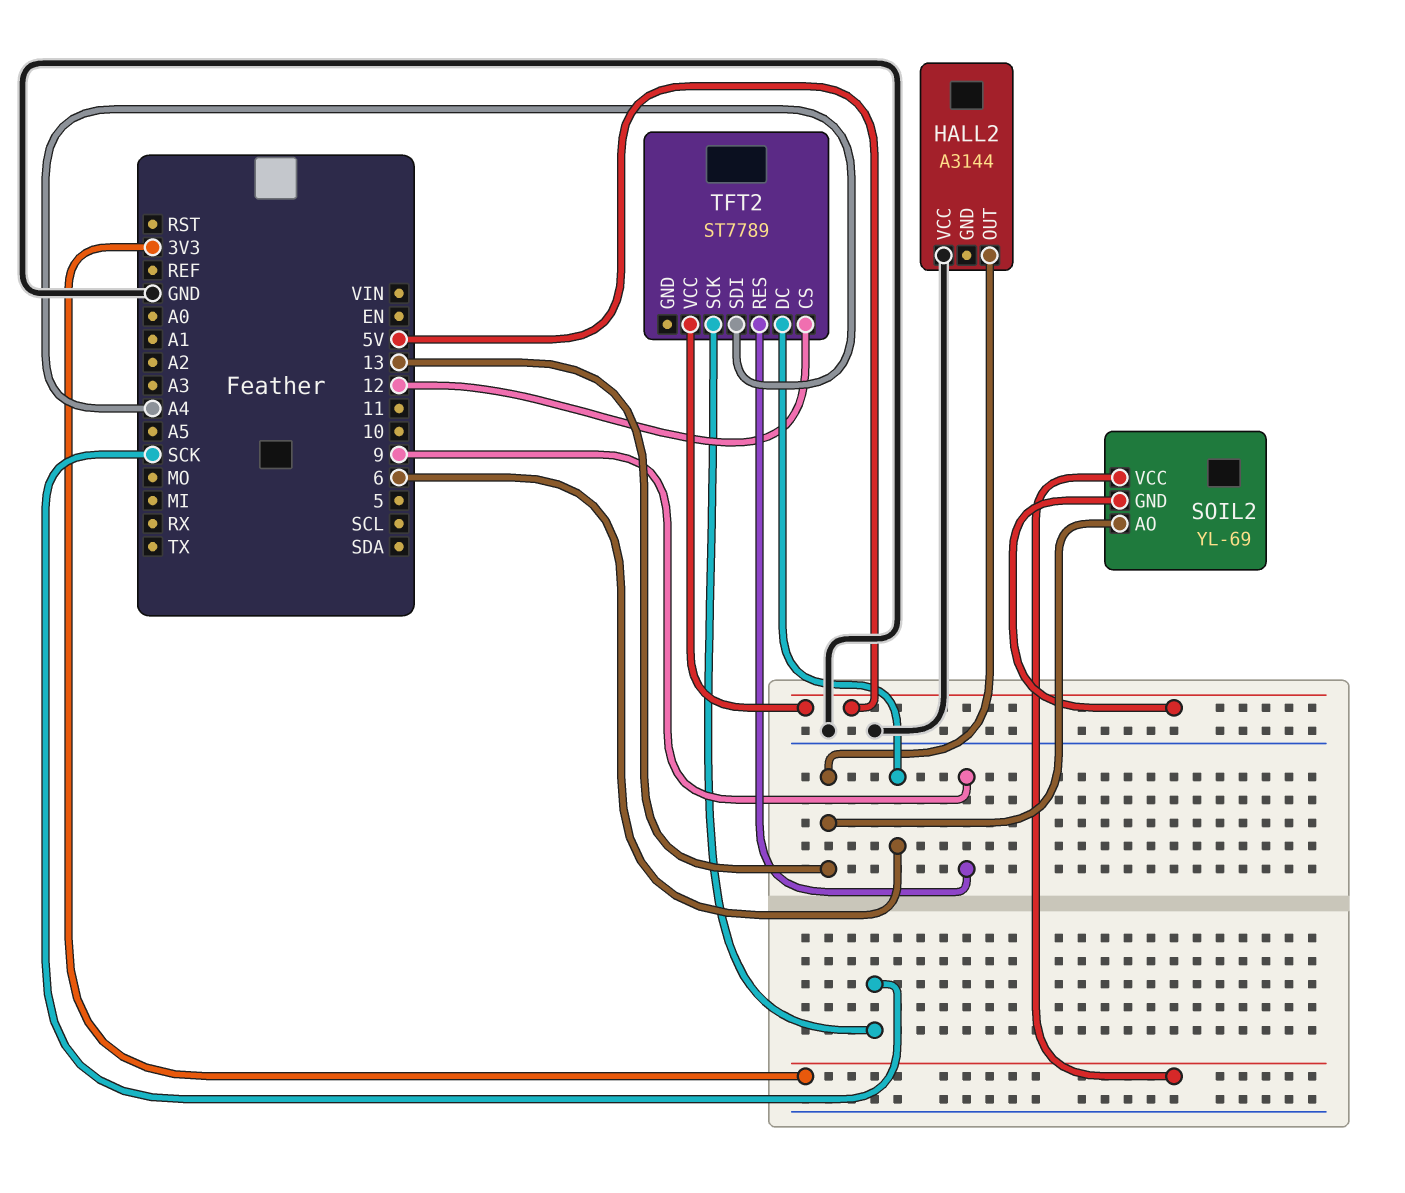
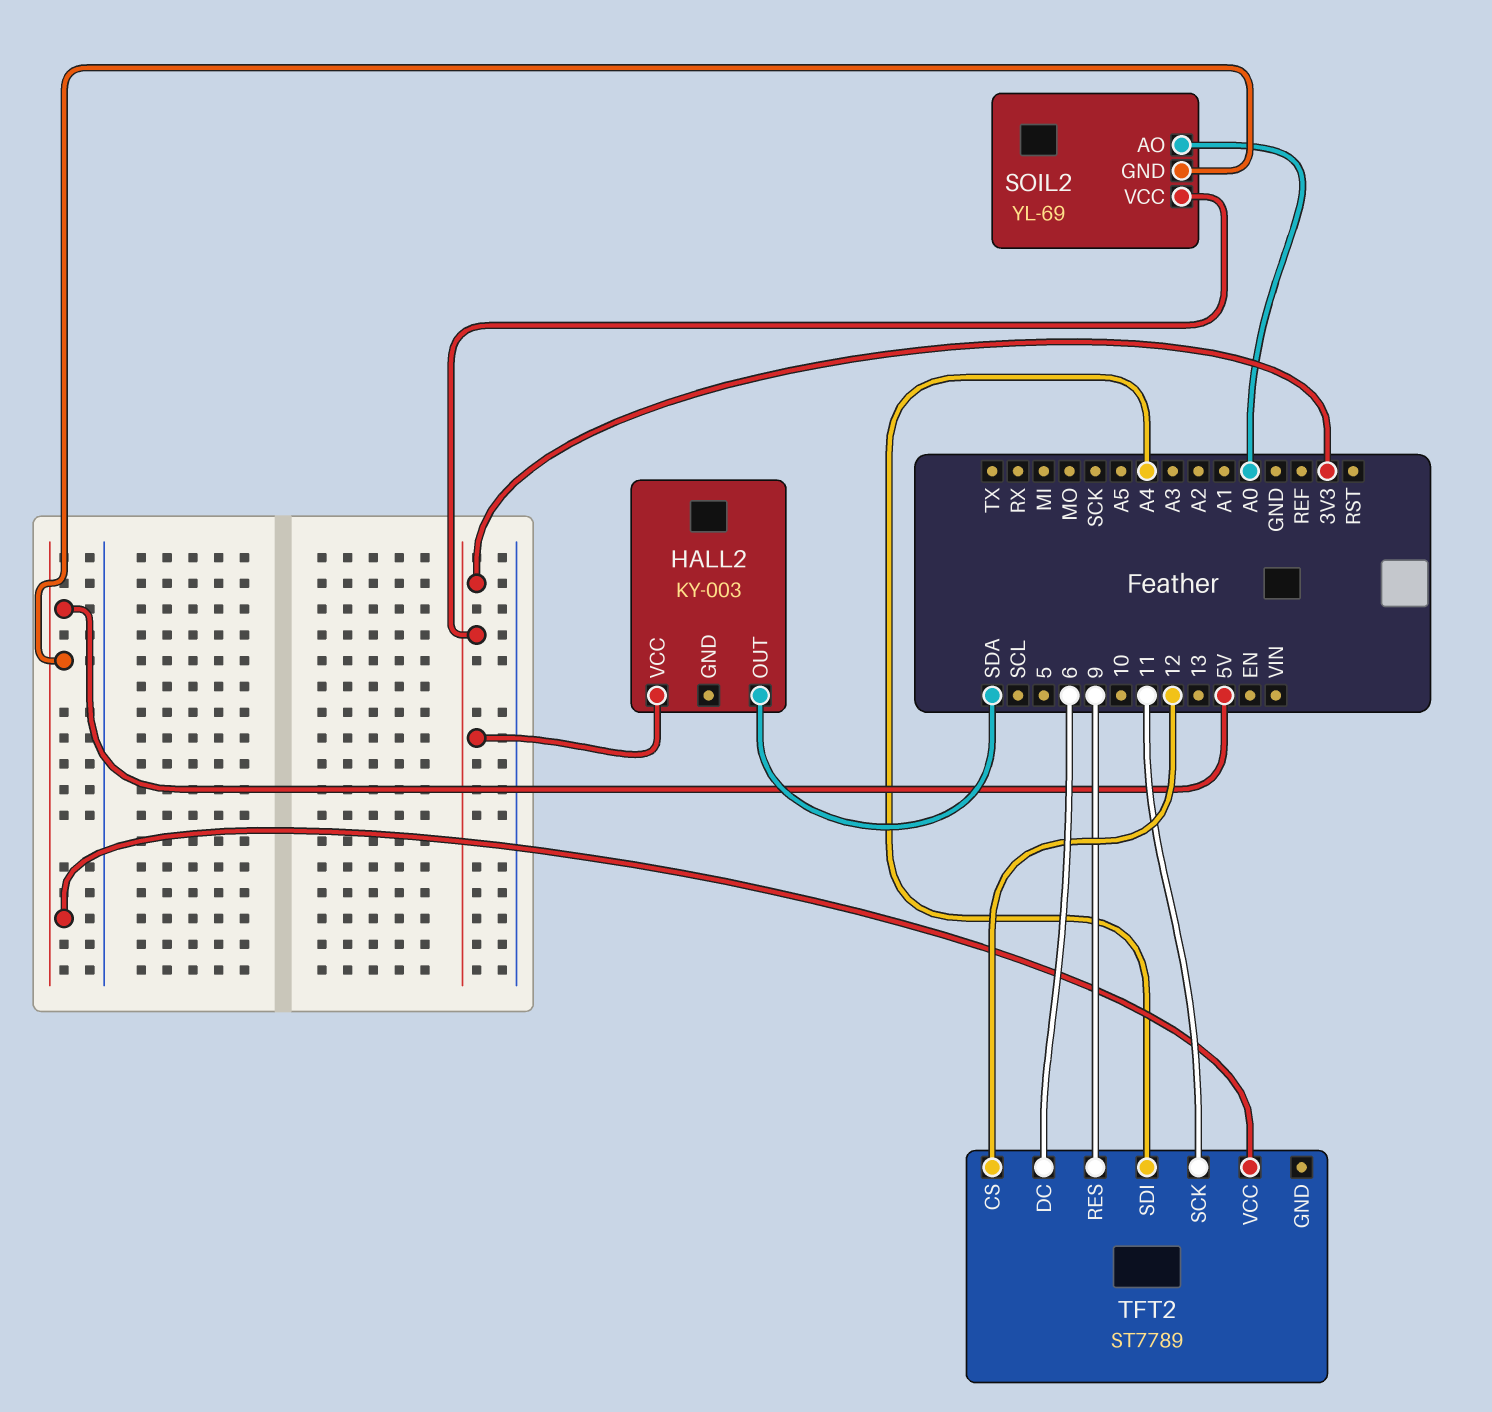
HALL2: A3144 -> KY-003
HALL2 pin OUT: 13 -> SDA
HALL2 pin VCC: GND -> 3V3
SOIL2 pin AO: 13 -> A0
TFT2 pin SCK: SCK -> 11

